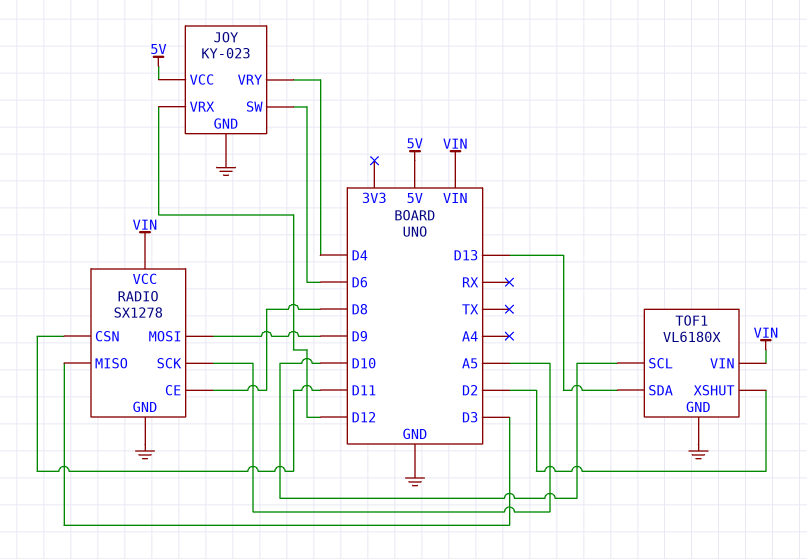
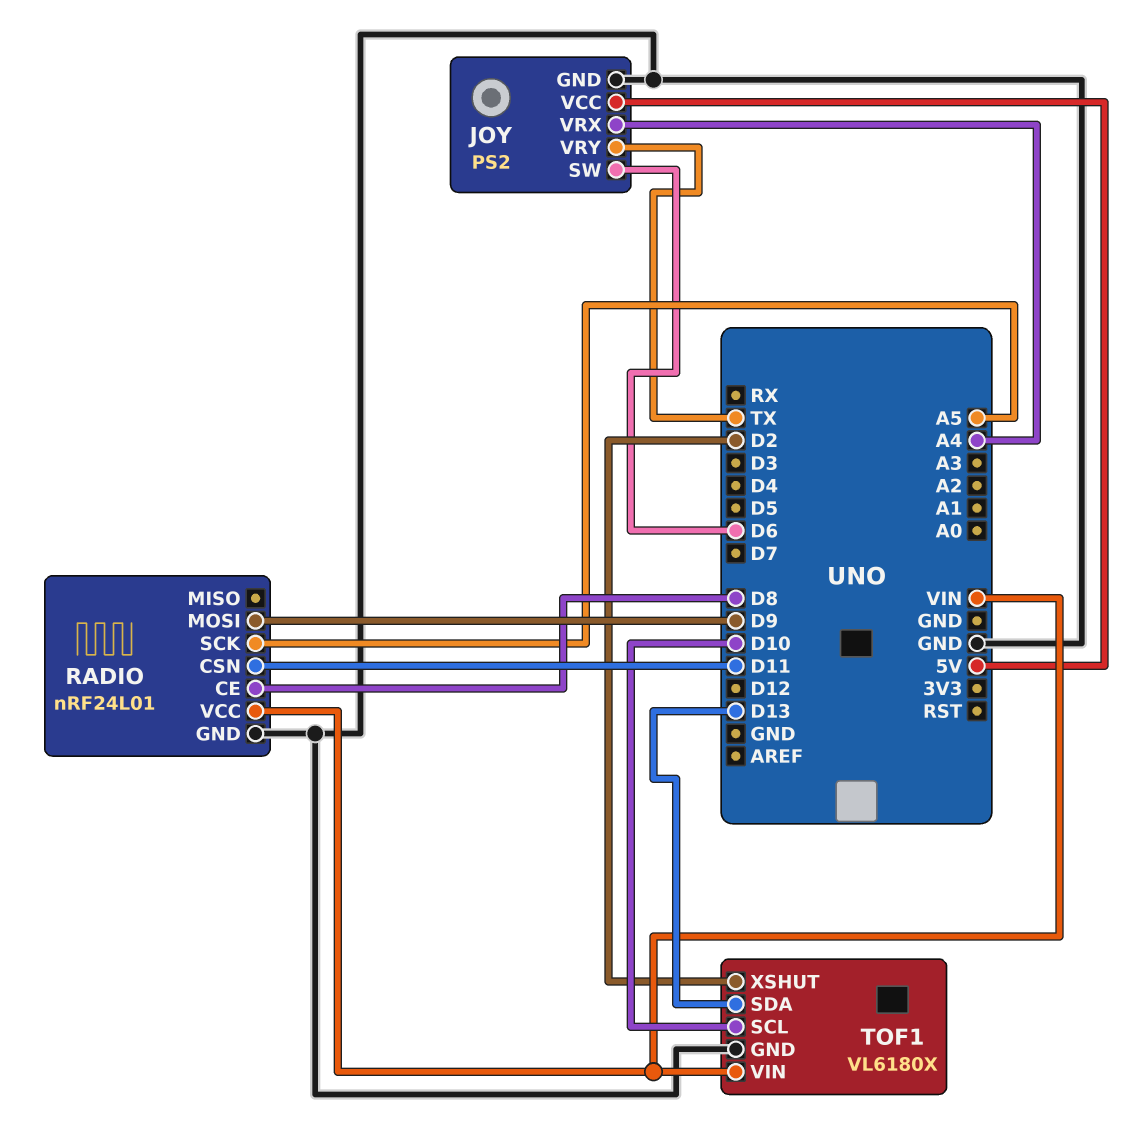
JOY: KY-023 -> PS2
JOY pin VRX: D12 -> A4
JOY pin VRY: D4 -> TX
RADIO: SX1278 -> nRF24L01
RADIO pin MISO: D3 -> none

